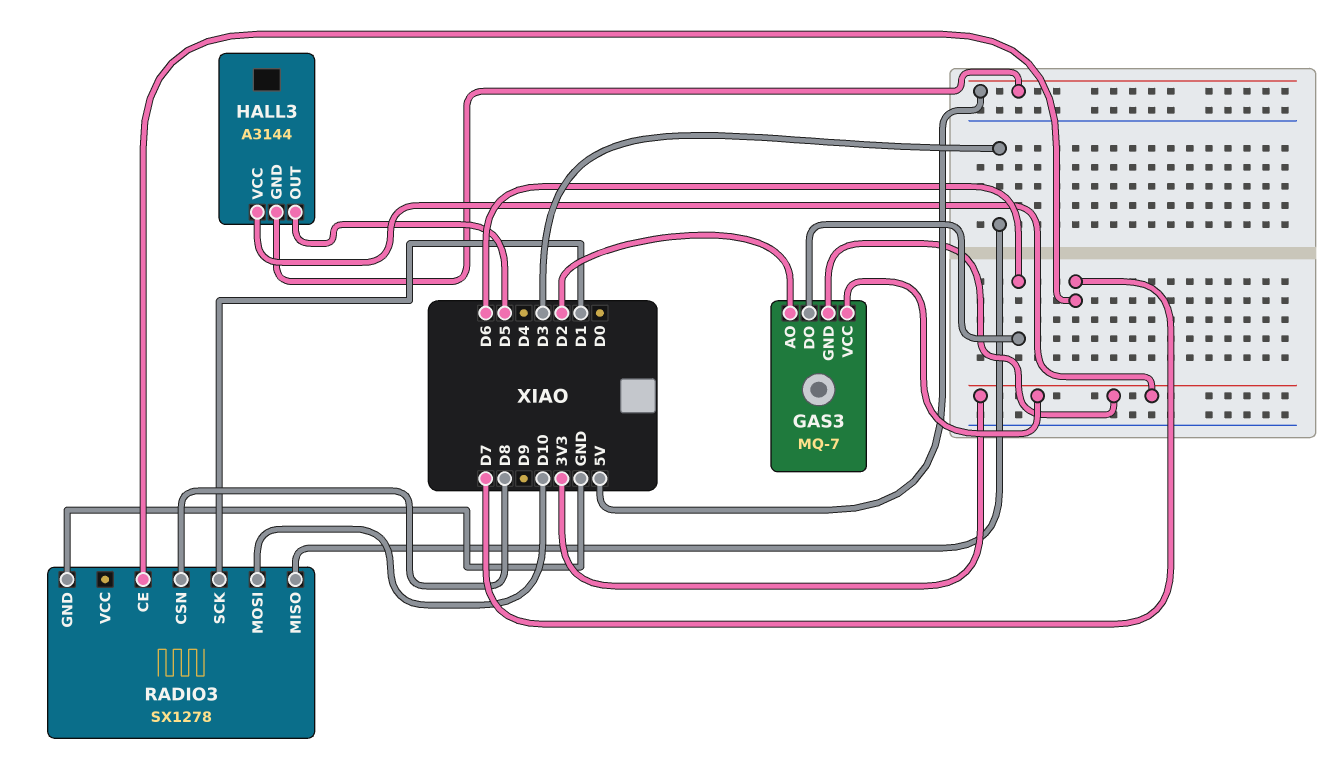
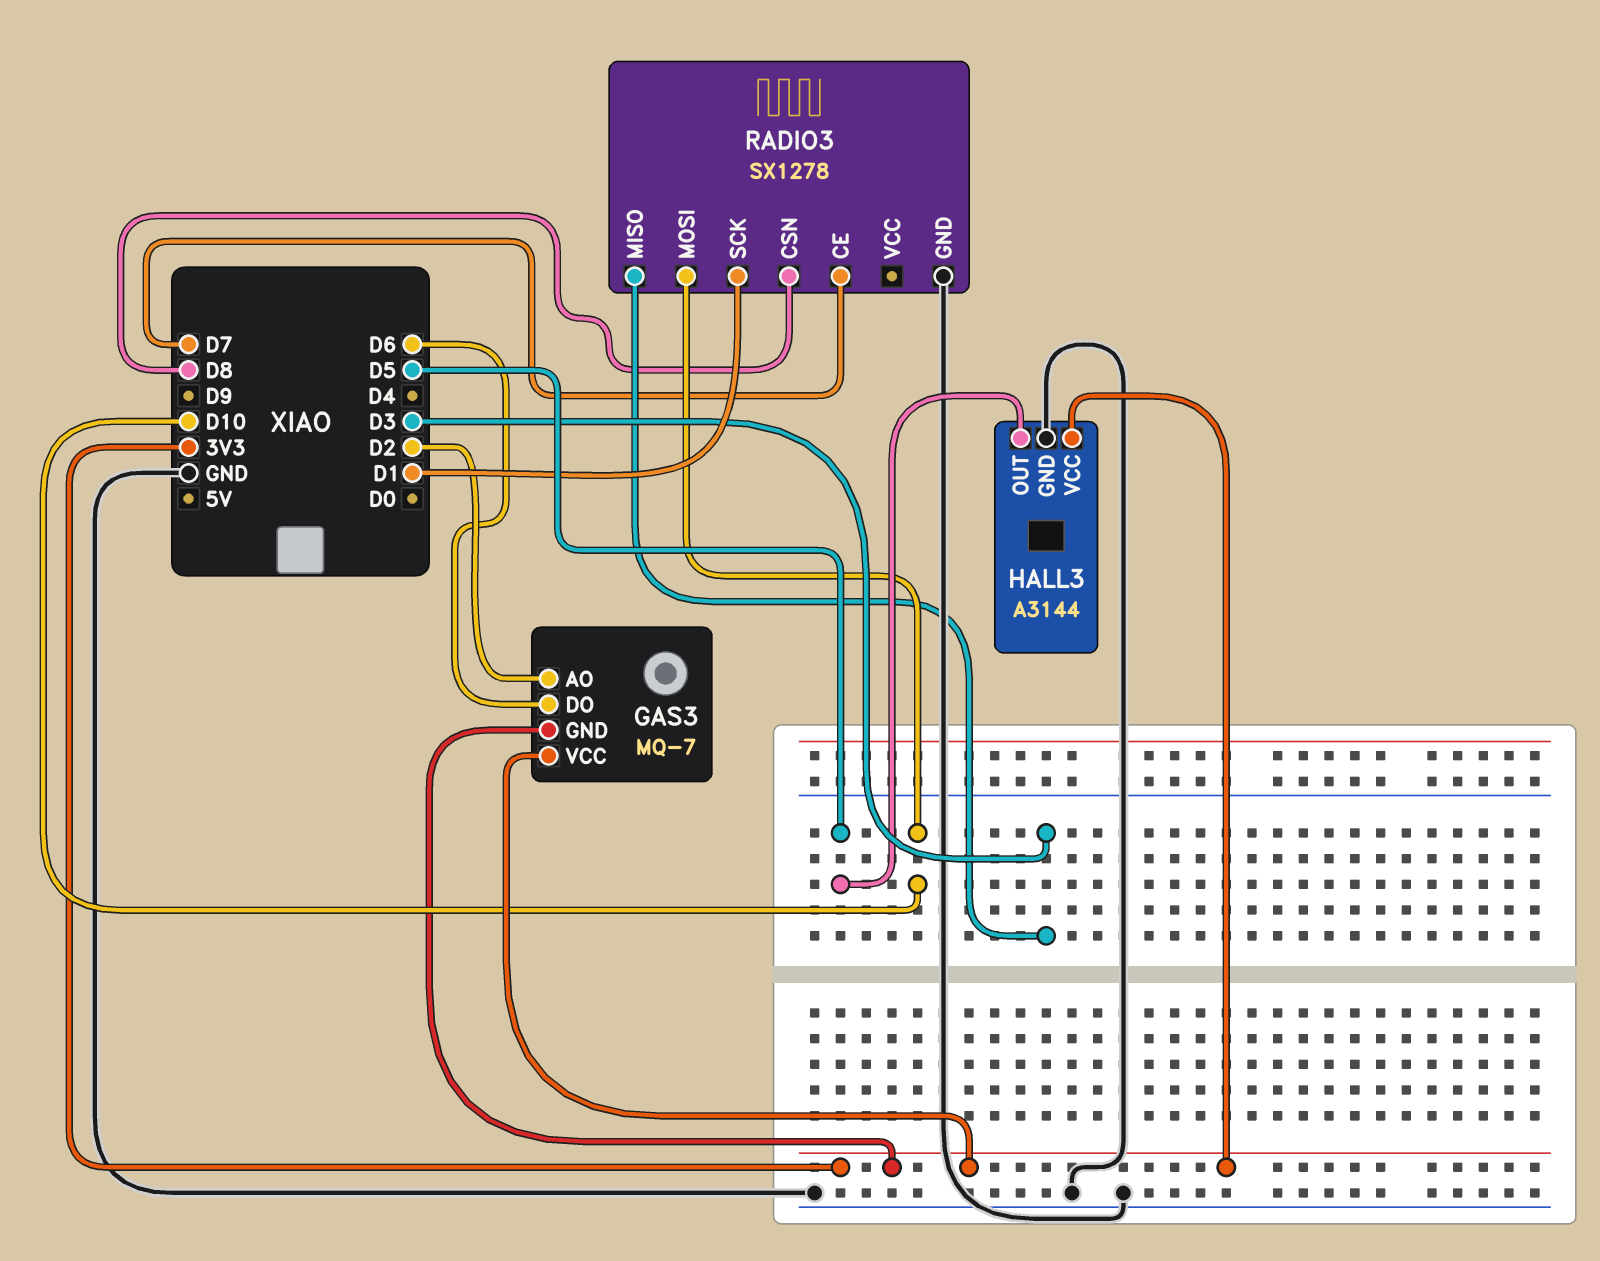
HALL3 pin GND: 5V -> GND

